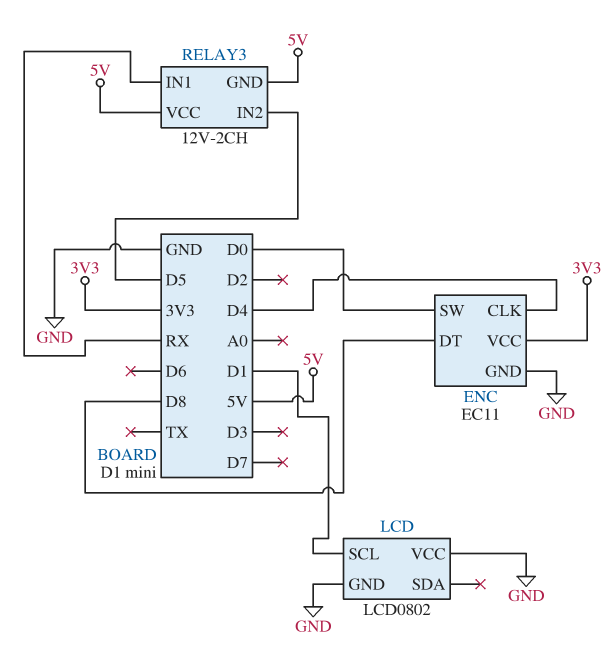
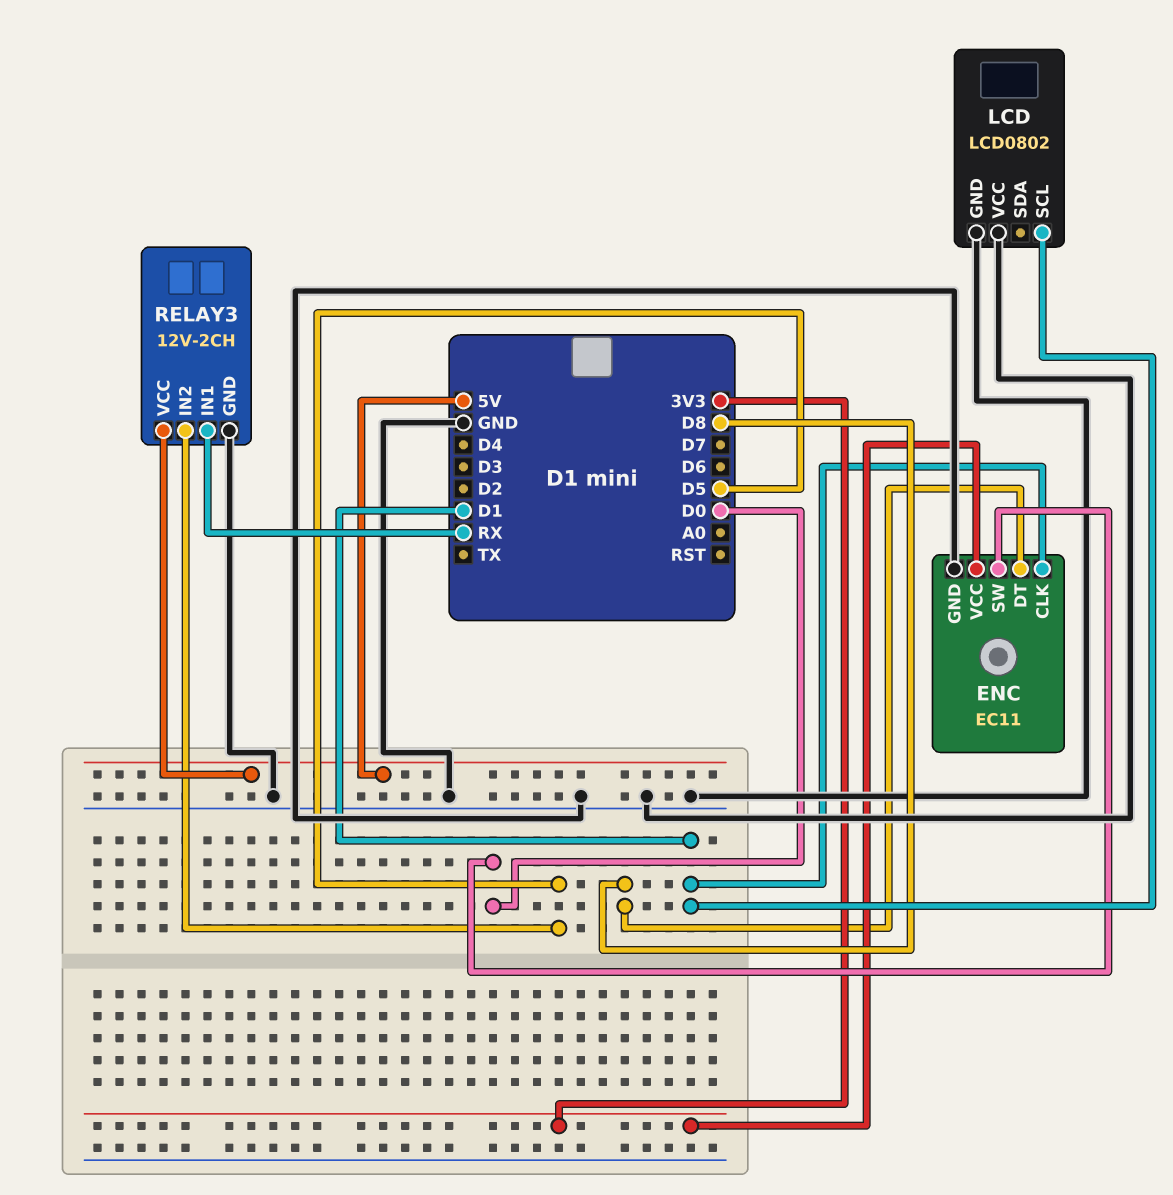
ENC pin CLK: D4 -> D1
RELAY3 pin GND: 5V -> GND

